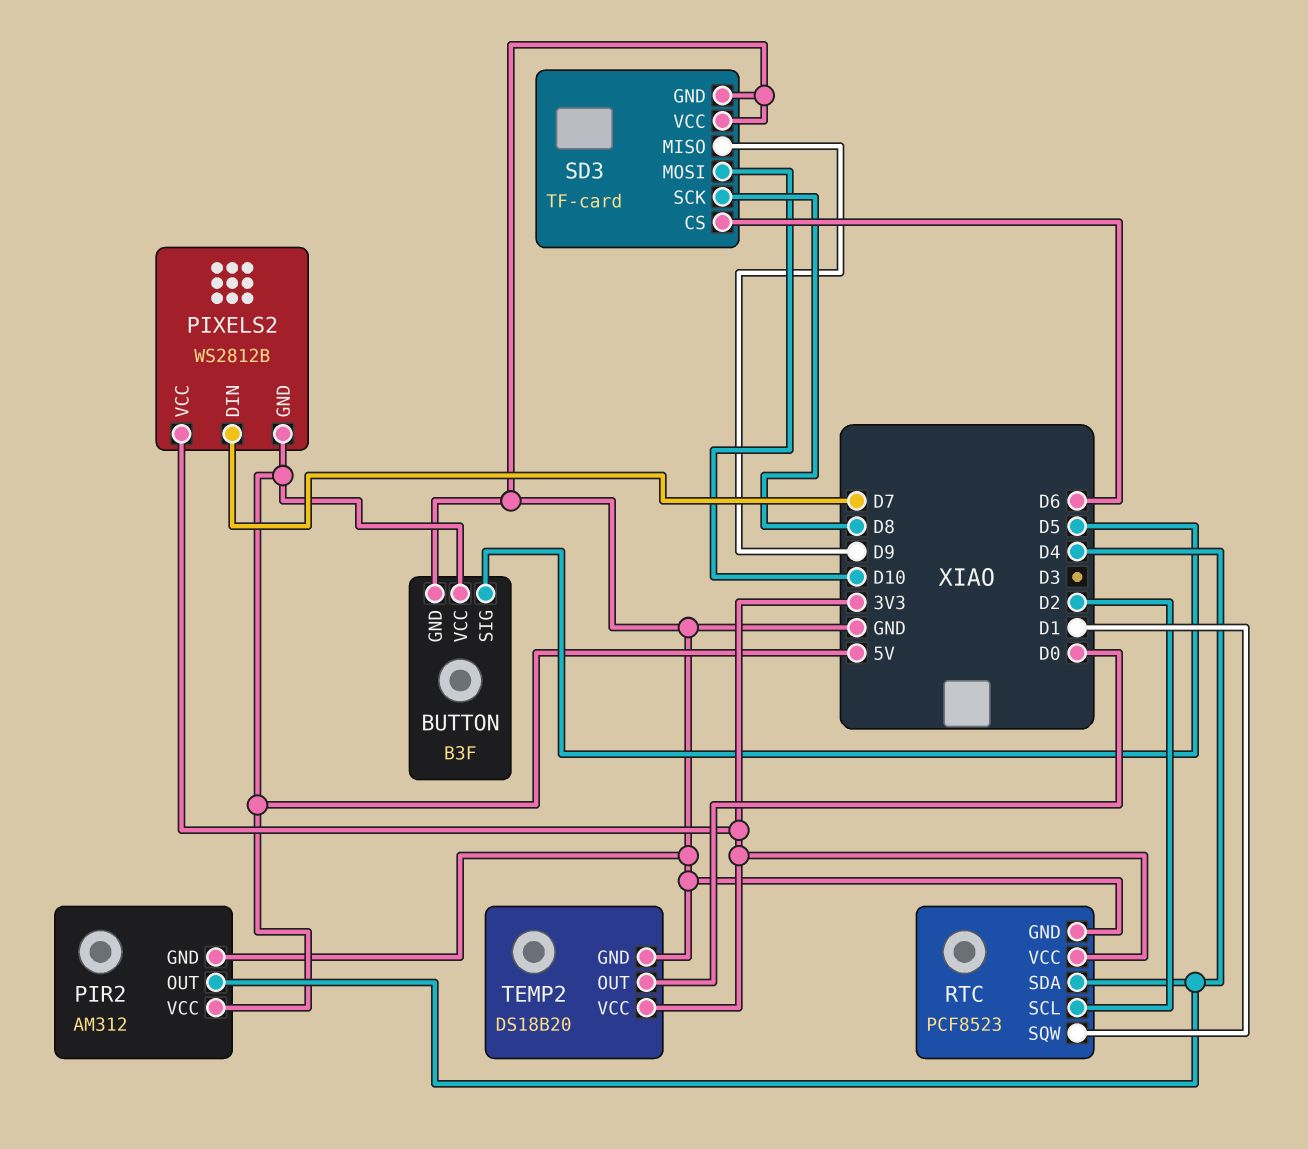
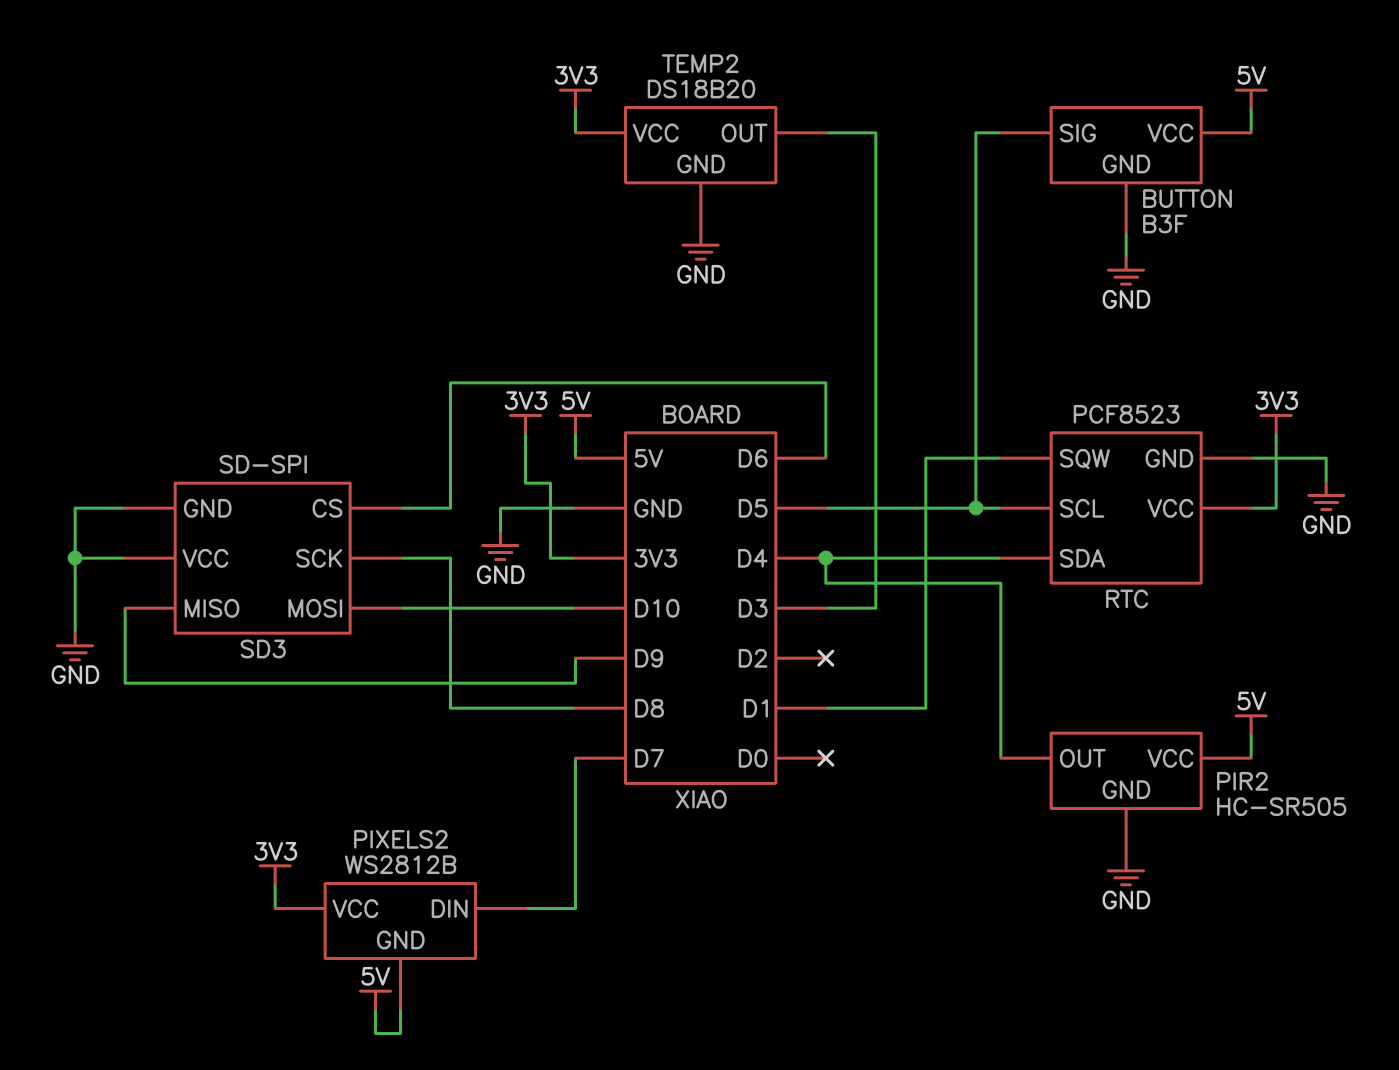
PIR2: AM312 -> HC-SR505
RTC pin SCL: D2 -> D5
SD3: TF-card -> SD-SPI
TEMP2 pin OUT: D0 -> D3

